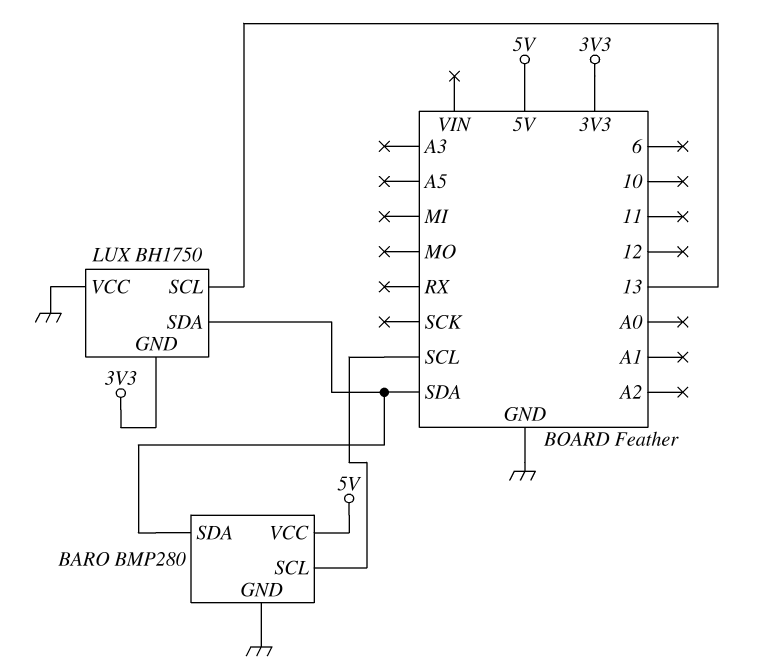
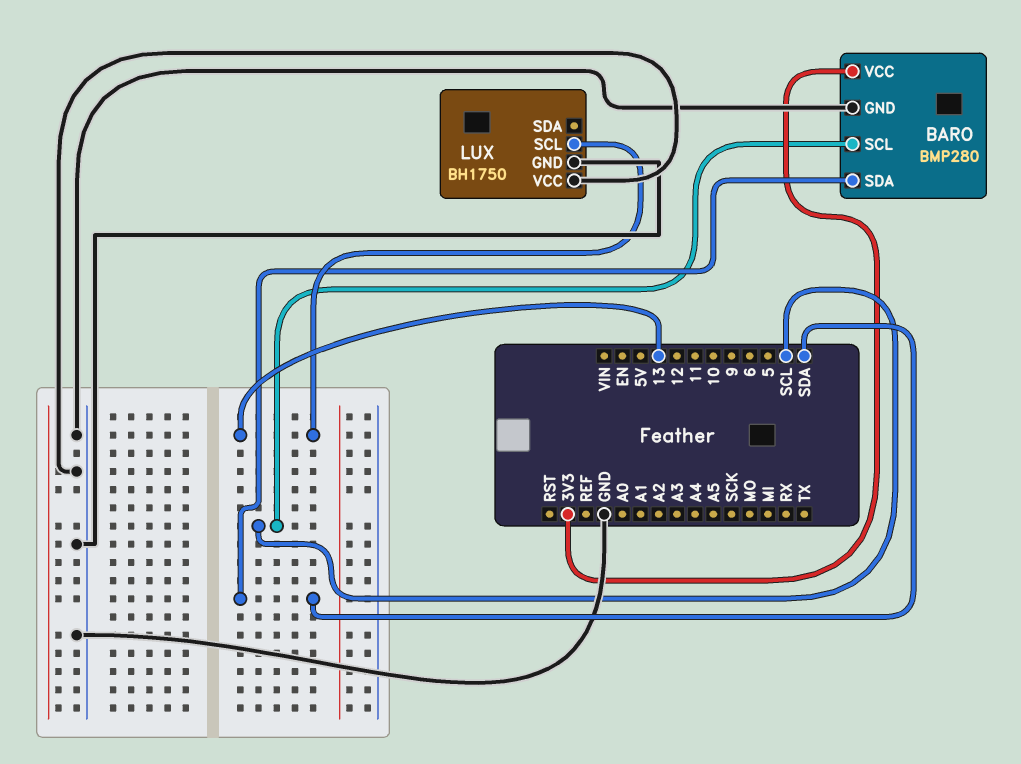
BARO pin VCC: 5V -> 3V3
LUX pin GND: 3V3 -> GND
LUX pin SDA: SDA -> none

